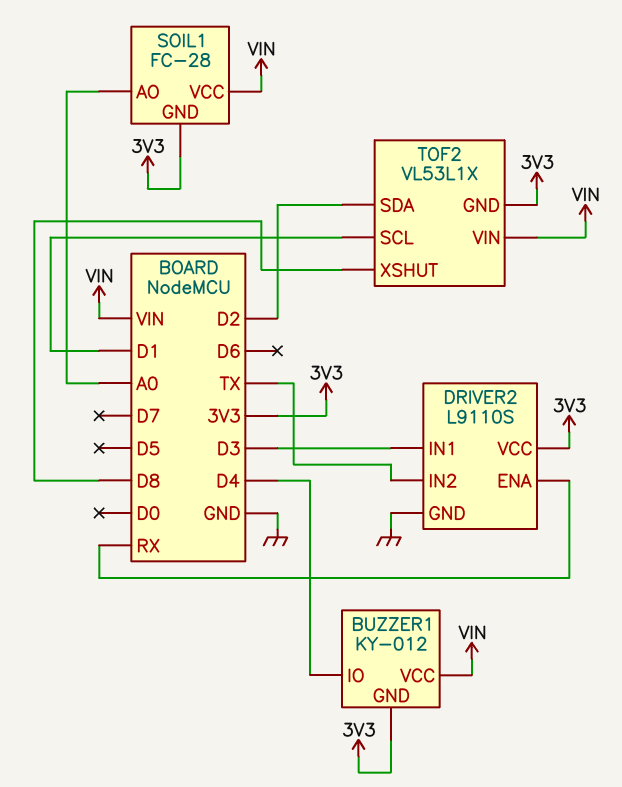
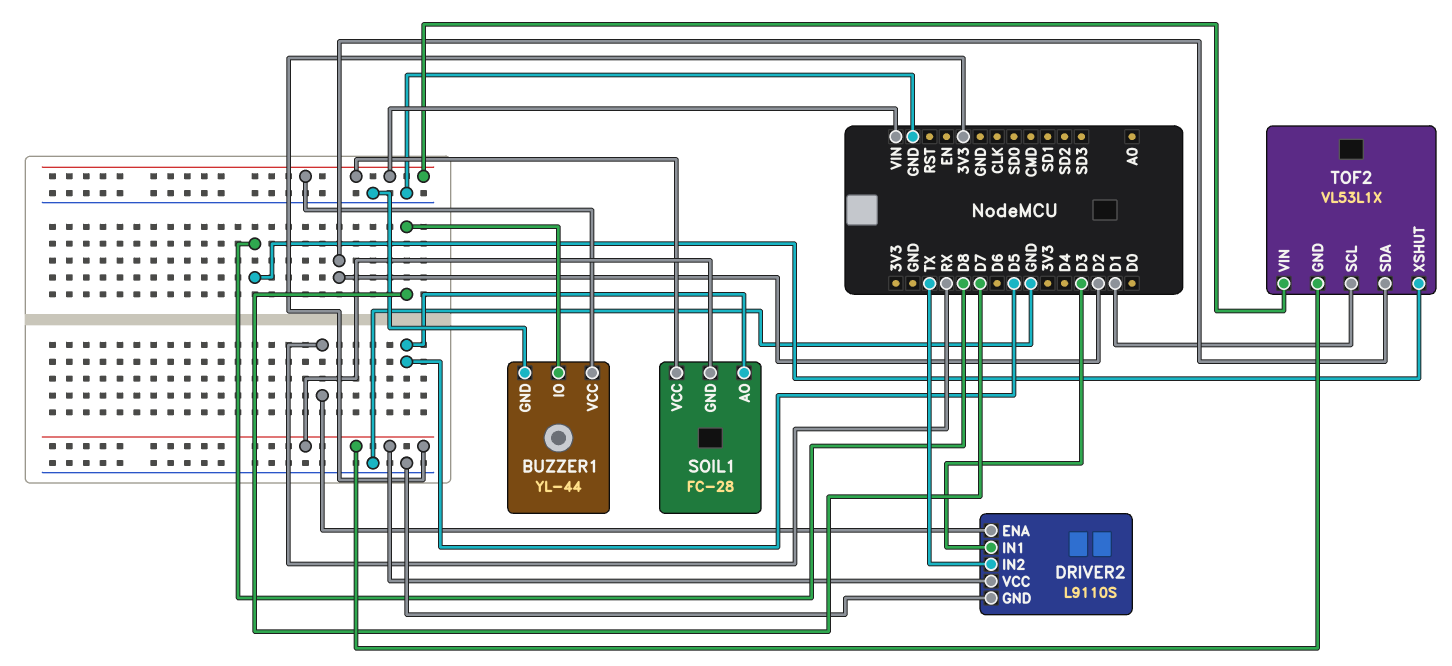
BUZZER1: KY-012 -> YL-44
BUZZER1 pin GND: 3V3 -> GND
BUZZER1 pin IO: D4 -> D7
SOIL1 pin AO: A0 -> D5

